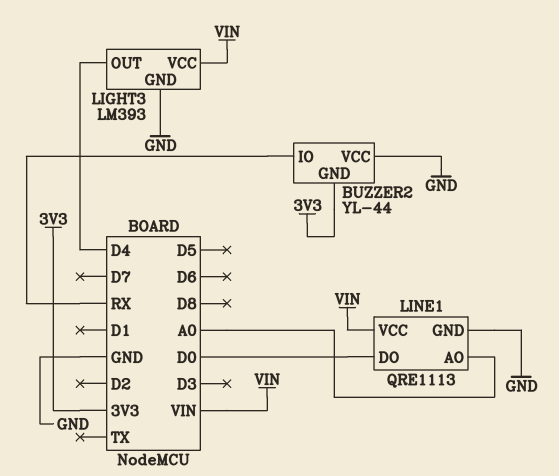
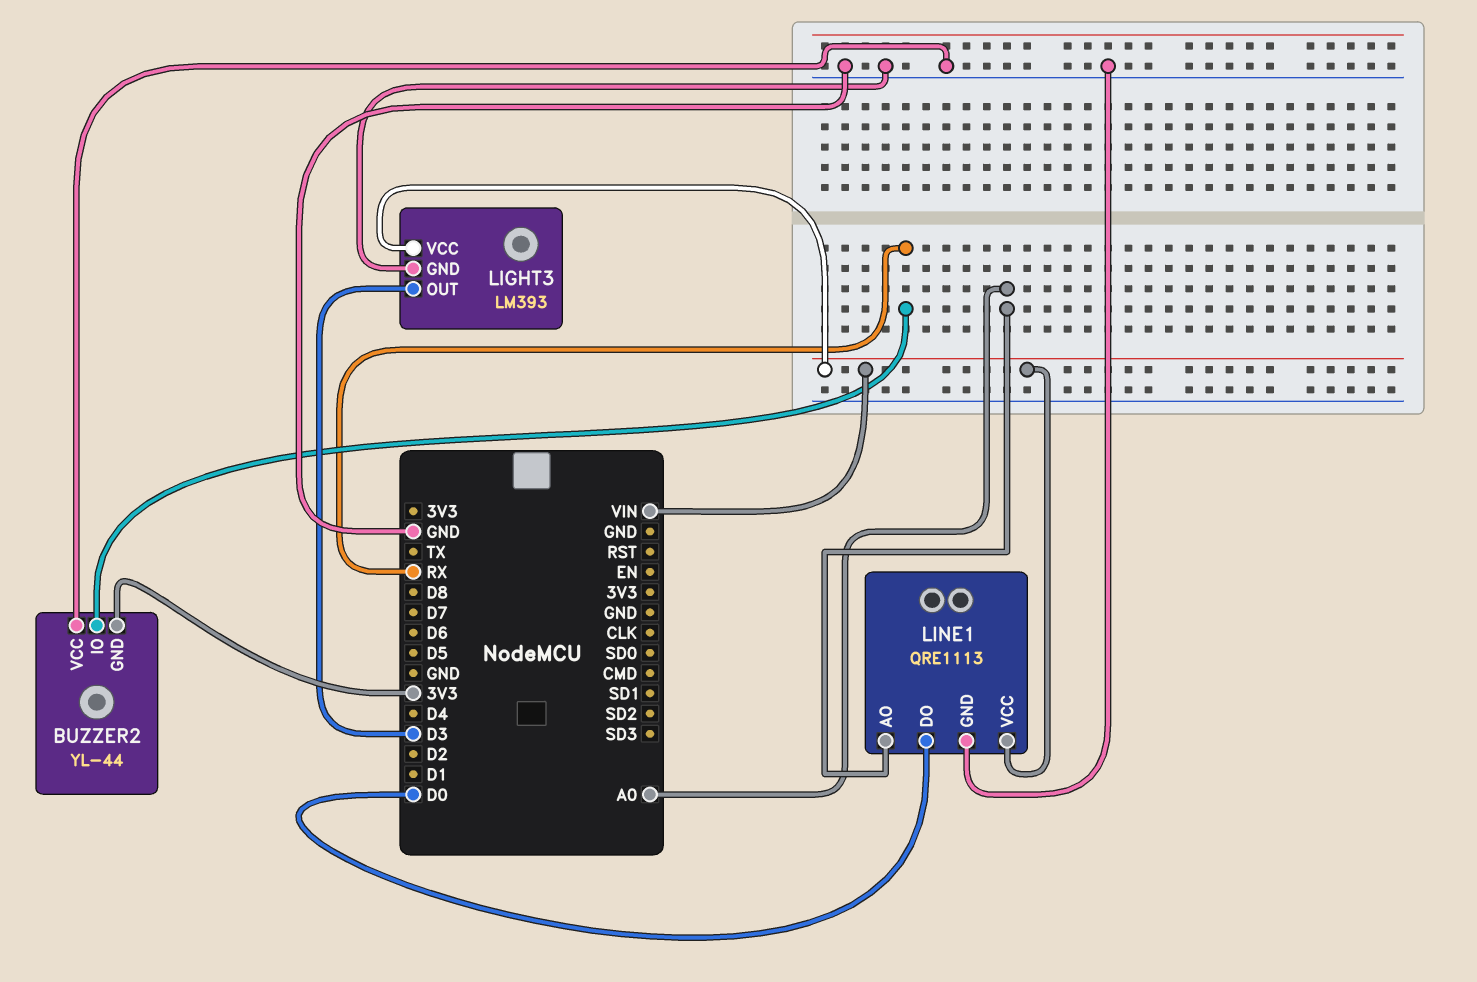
LIGHT3 pin OUT: D4 -> D3

